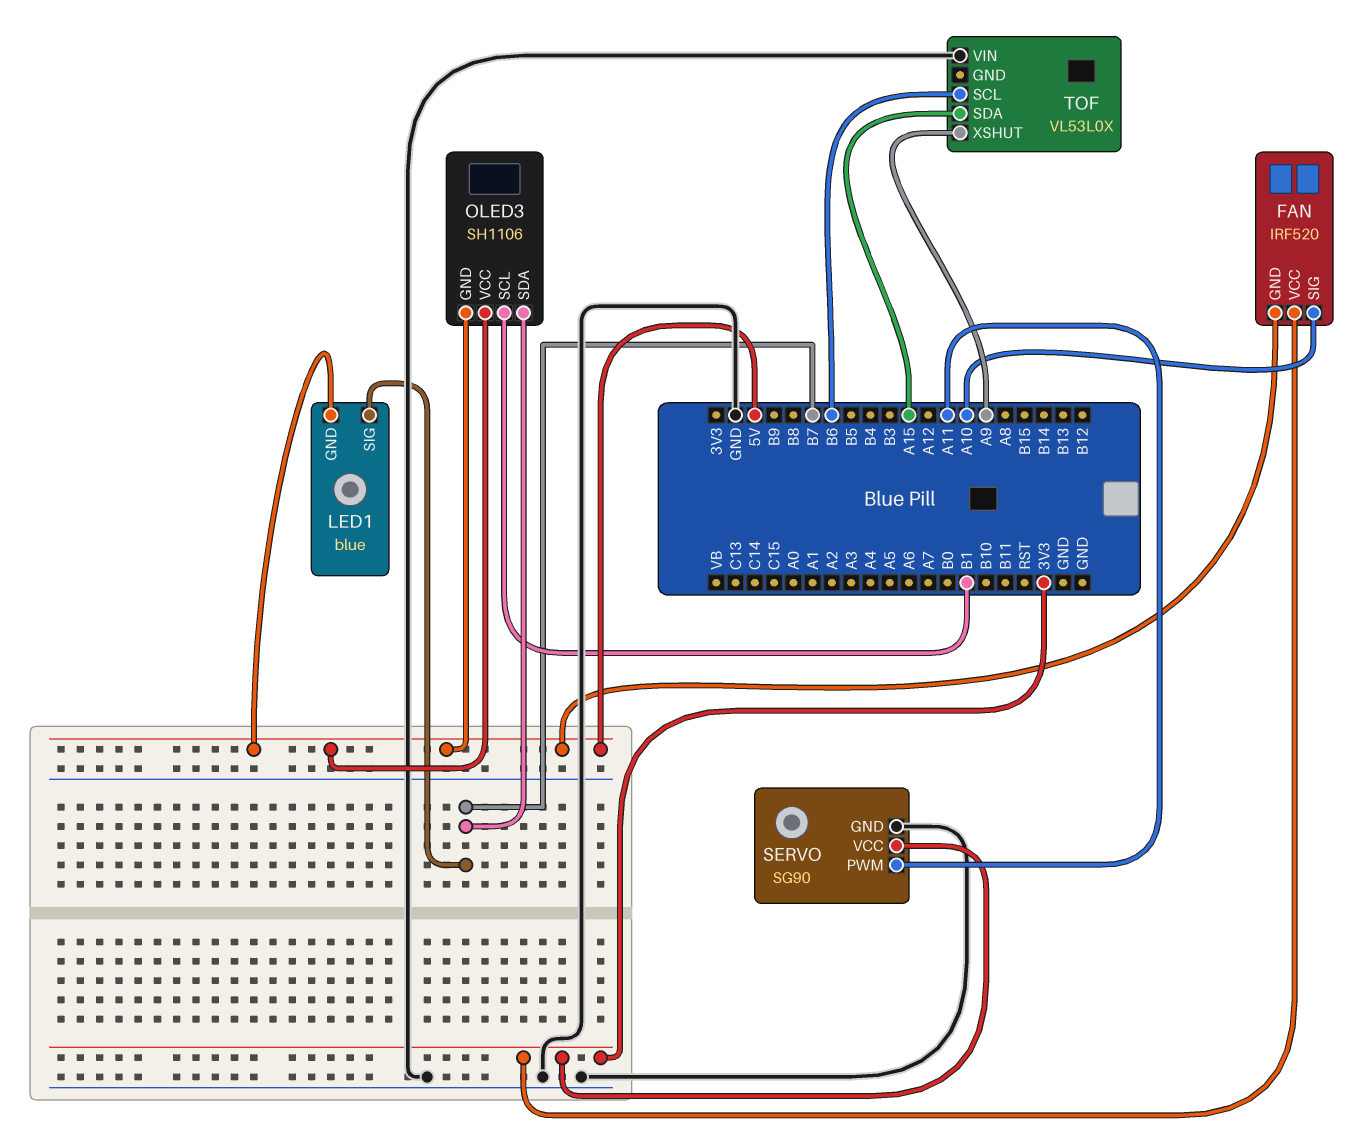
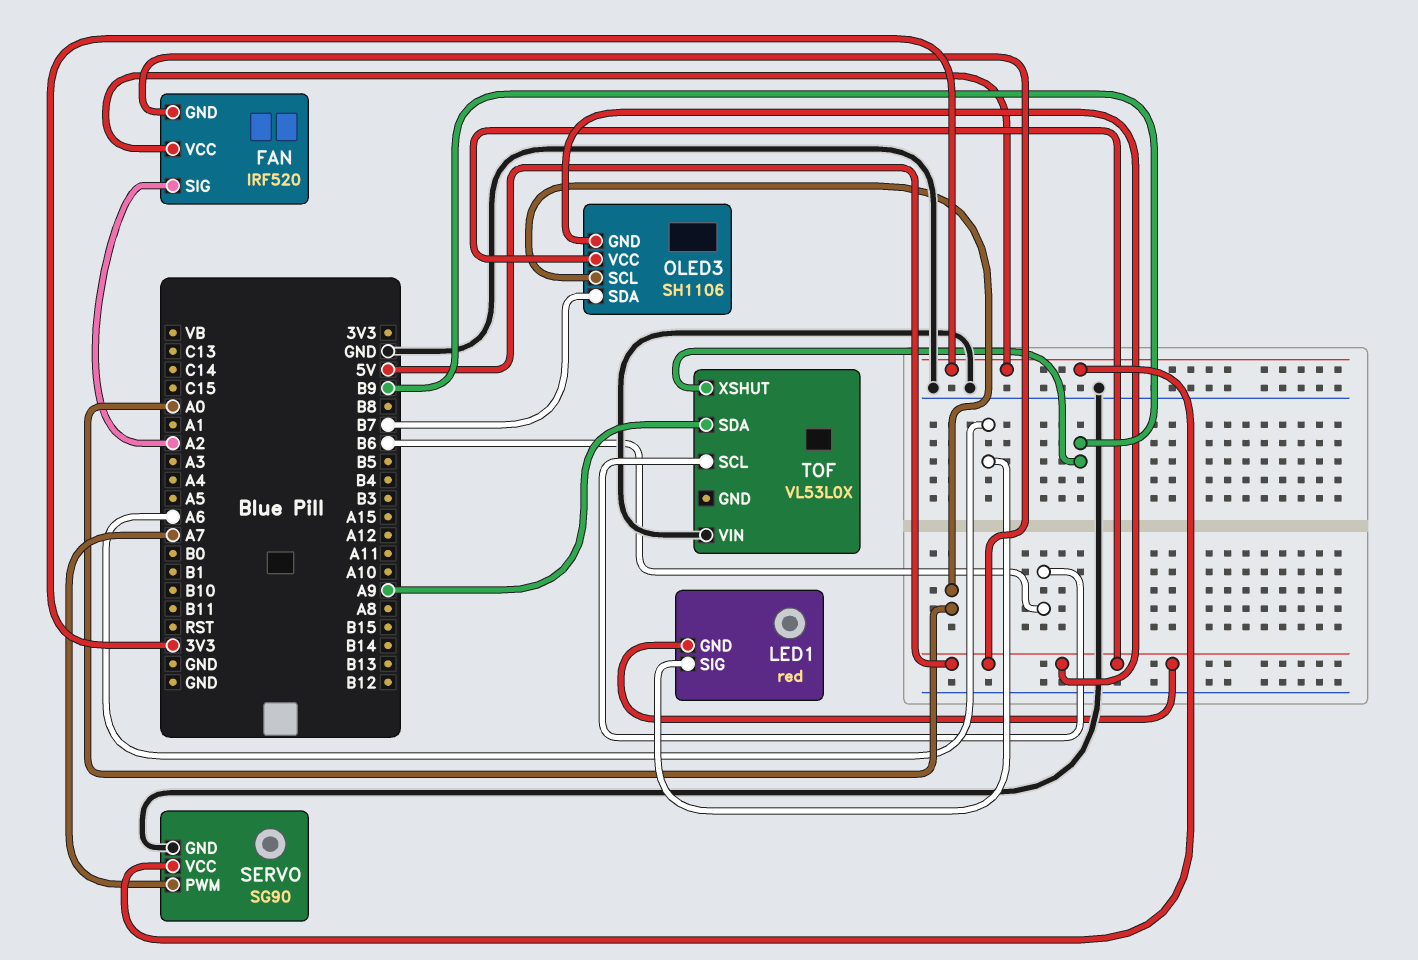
FAN pin SIG: A10 -> A2
LED1: blue -> red
LED1 pin SIG: B7 -> A6
OLED3 pin SCL: B1 -> A0
SERVO pin PWM: A11 -> A7
TOF pin SDA: A15 -> A9
TOF pin XSHUT: A9 -> B9

